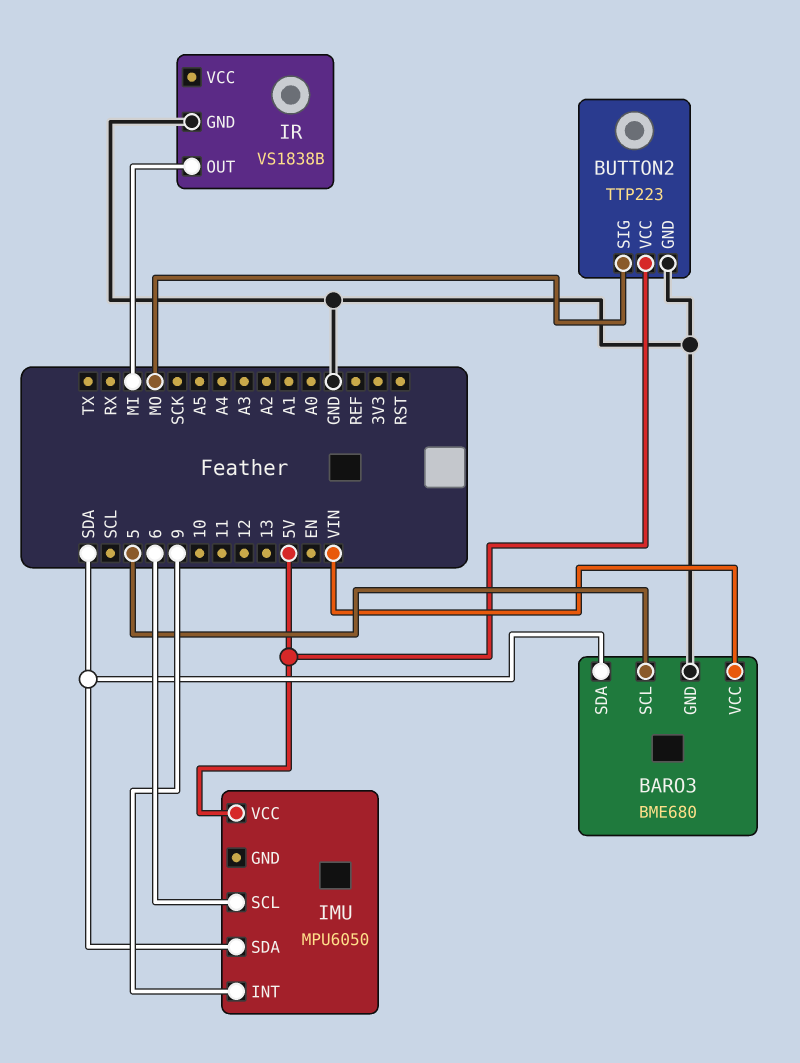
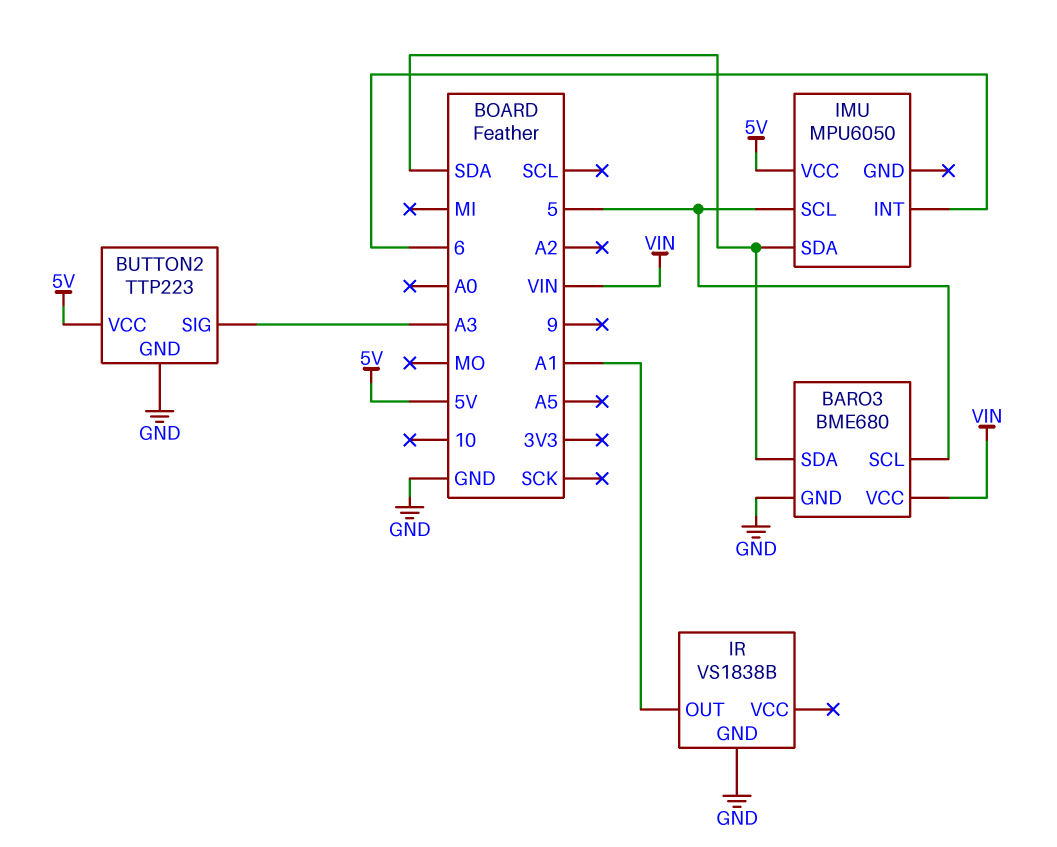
BUTTON2 pin SIG: MO -> A3
IMU pin INT: 9 -> 6
IMU pin SCL: 6 -> 5
IR pin OUT: MI -> A1

